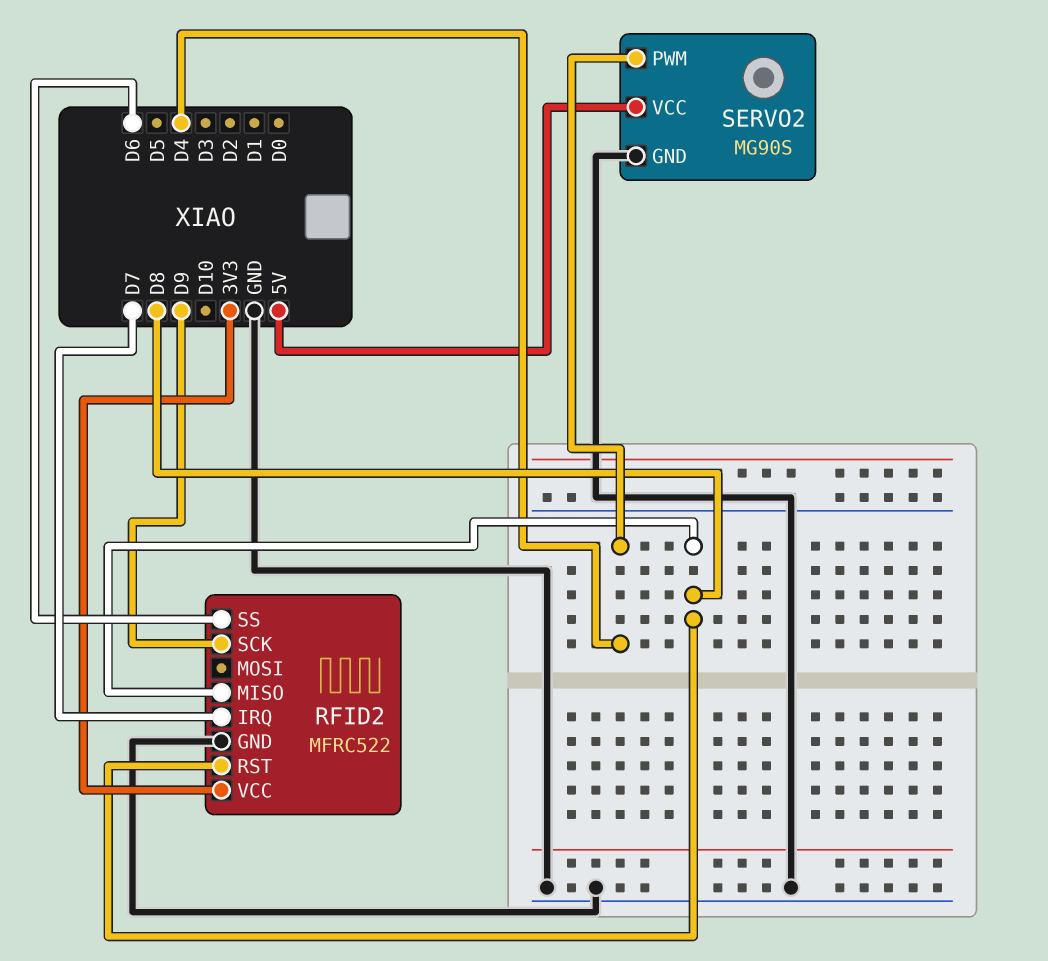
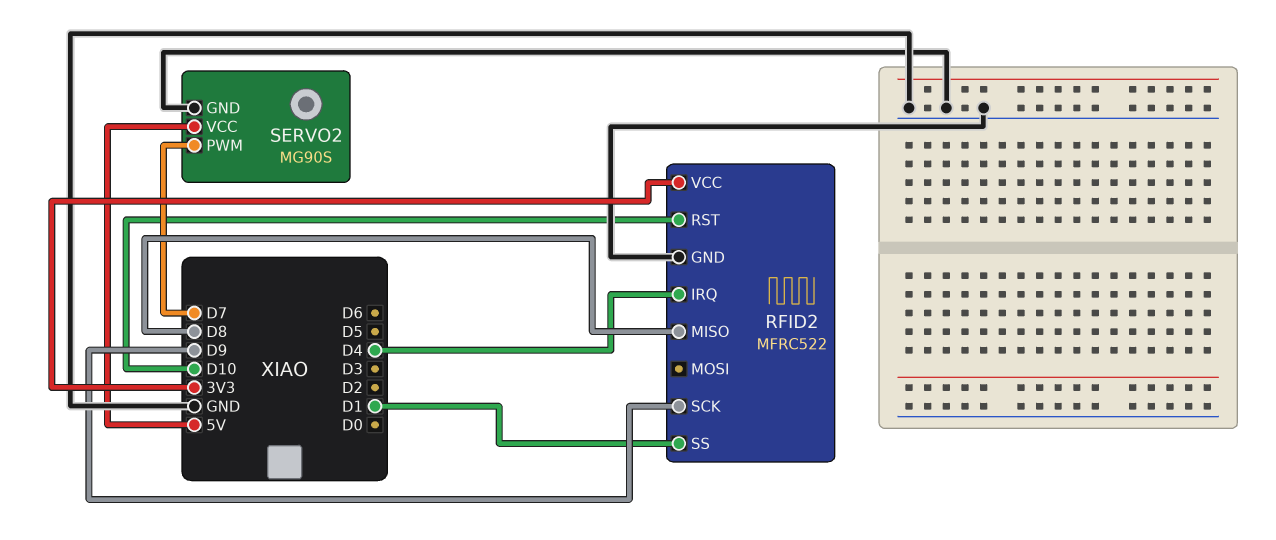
RFID2 pin IRQ: D7 -> D4
RFID2 pin RST: D8 -> D10
RFID2 pin SS: D6 -> D1
SERVO2 pin PWM: D4 -> D7

